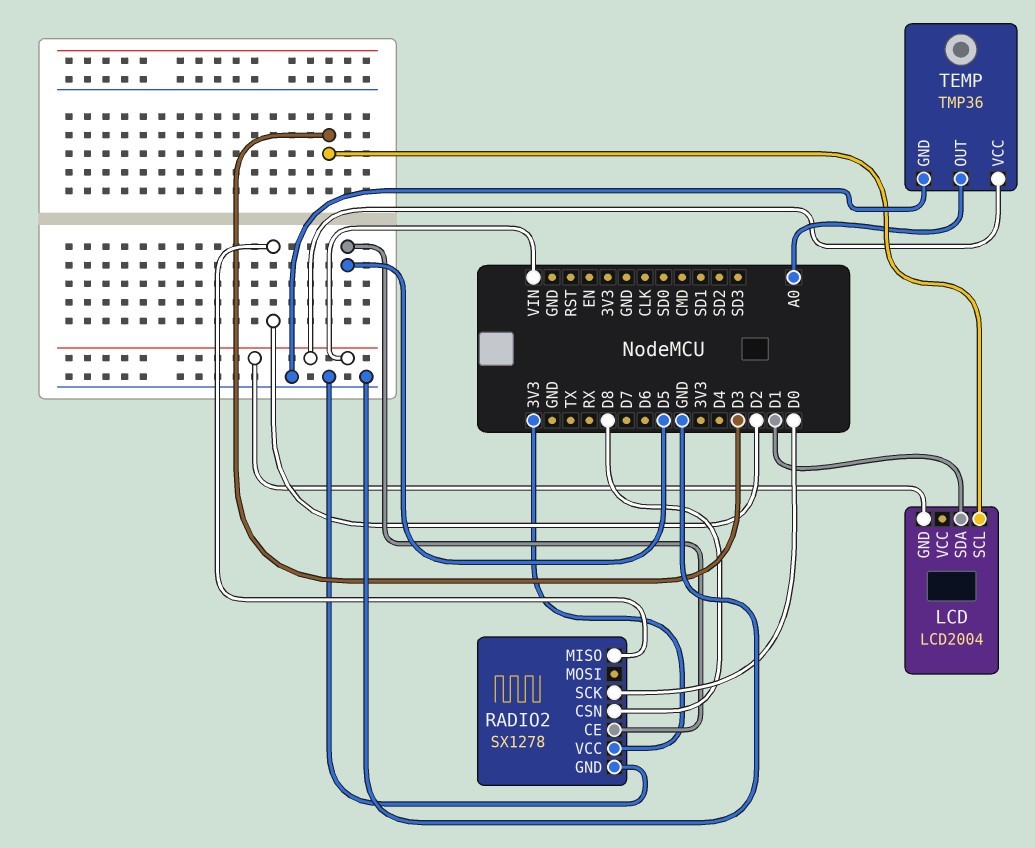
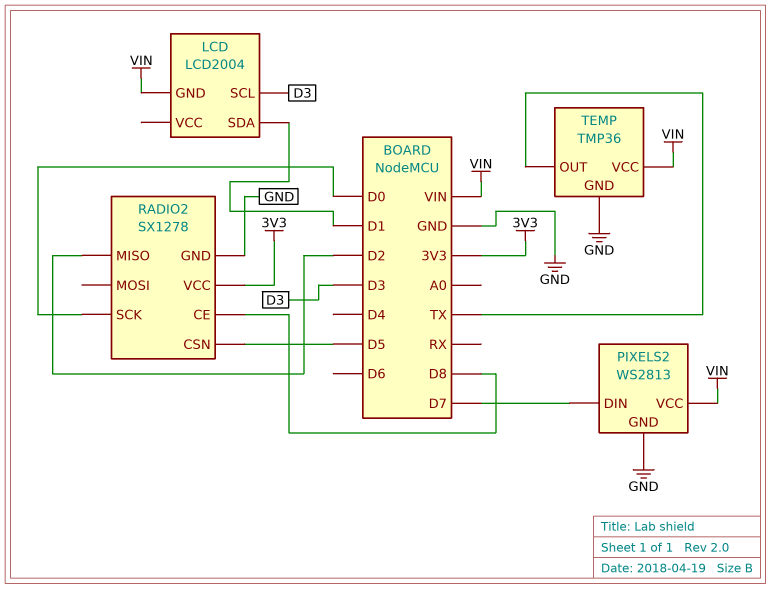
PIXELS2: none -> WS2813
PIXELS2 pin DIN: none -> D7
PIXELS2 pin GND: none -> GND
PIXELS2 pin VCC: none -> VIN
RADIO2 pin CE: D5 -> D8
RADIO2 pin CSN: D8 -> D5
TEMP pin OUT: A0 -> TX

